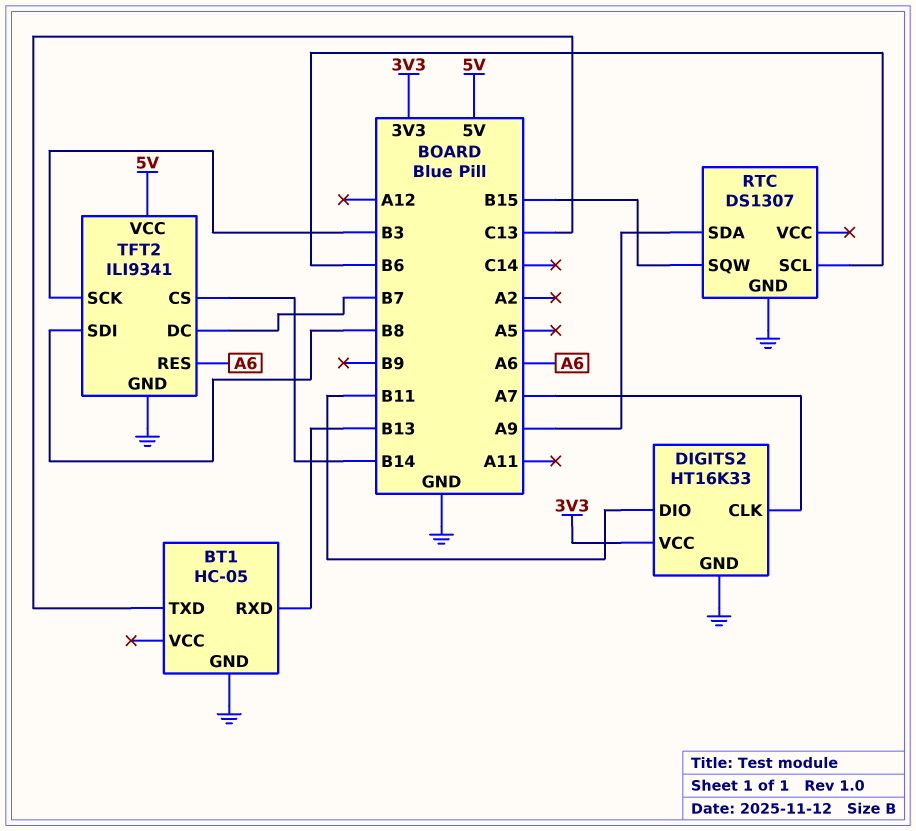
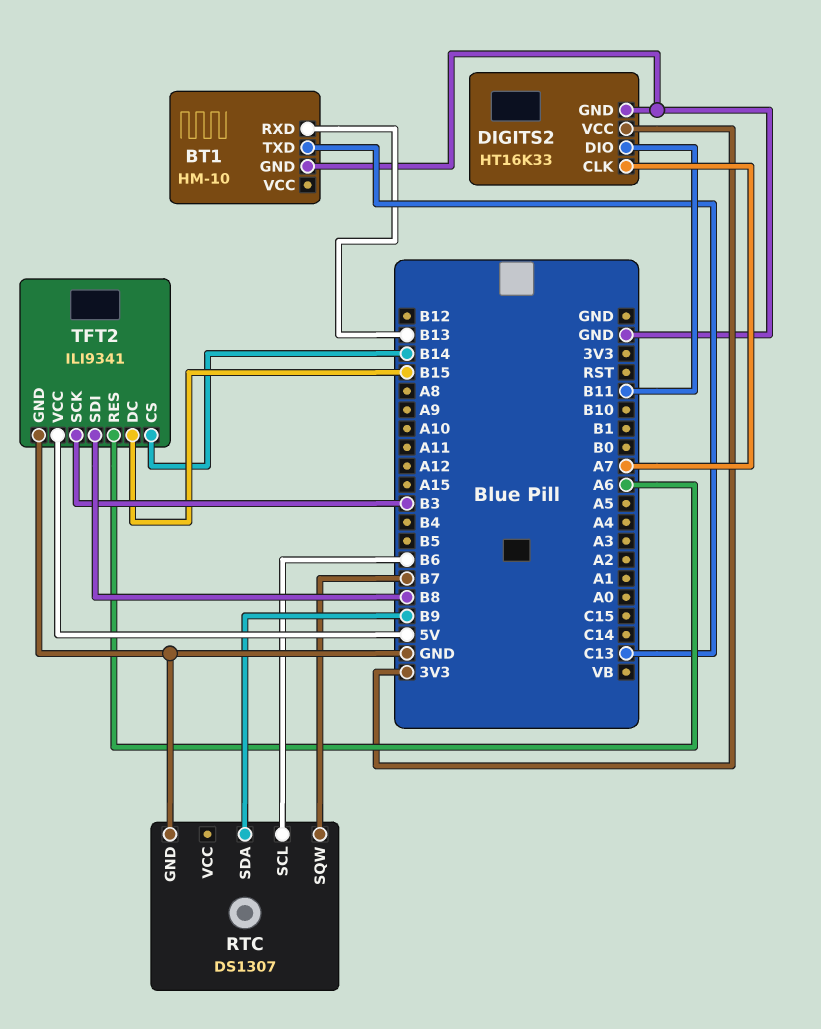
BT1: HC-05 -> HM-10
RTC pin SDA: A9 -> B9
RTC pin SQW: B15 -> B7
TFT2 pin DC: B7 -> B15

